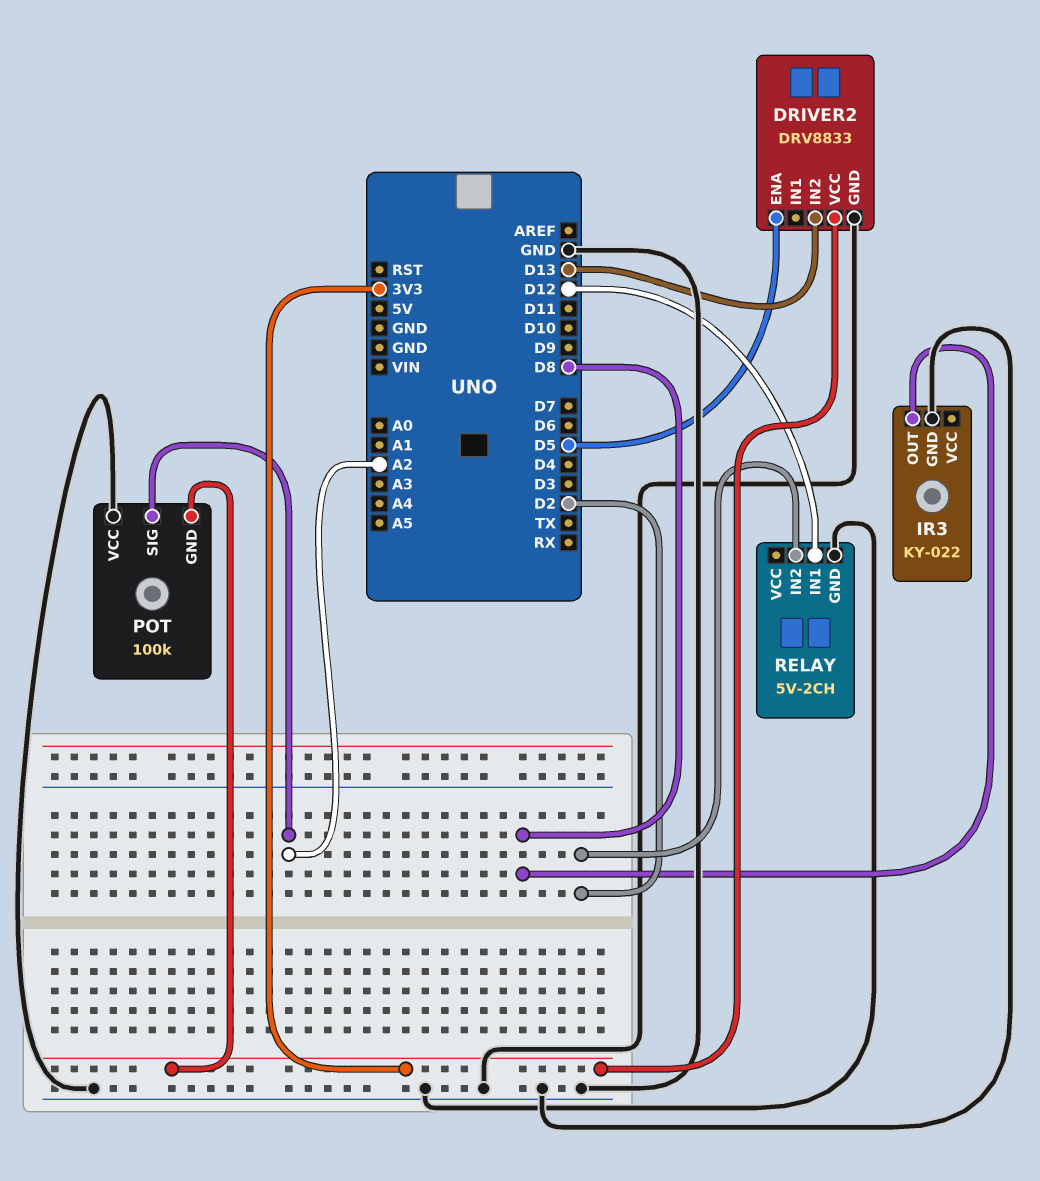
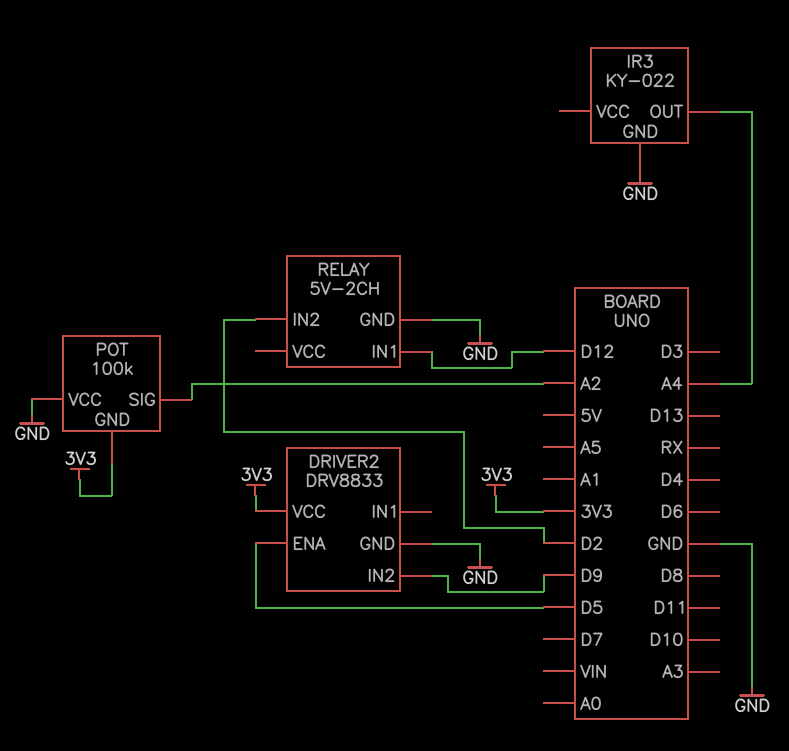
DRIVER2 pin IN2: D13 -> D9
IR3 pin OUT: D8 -> A4

